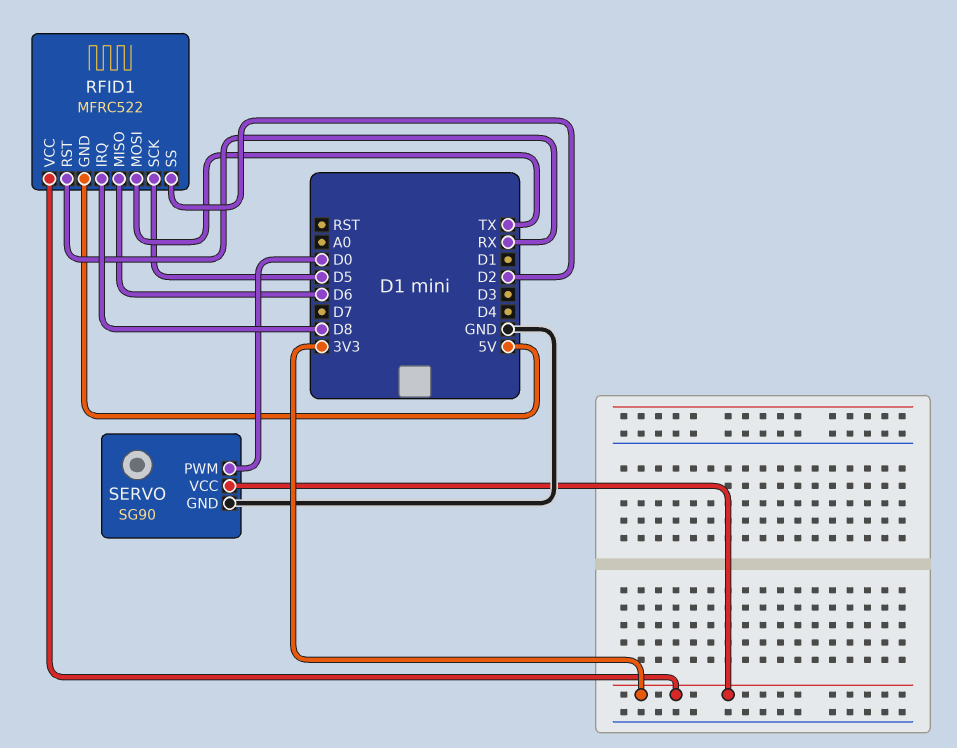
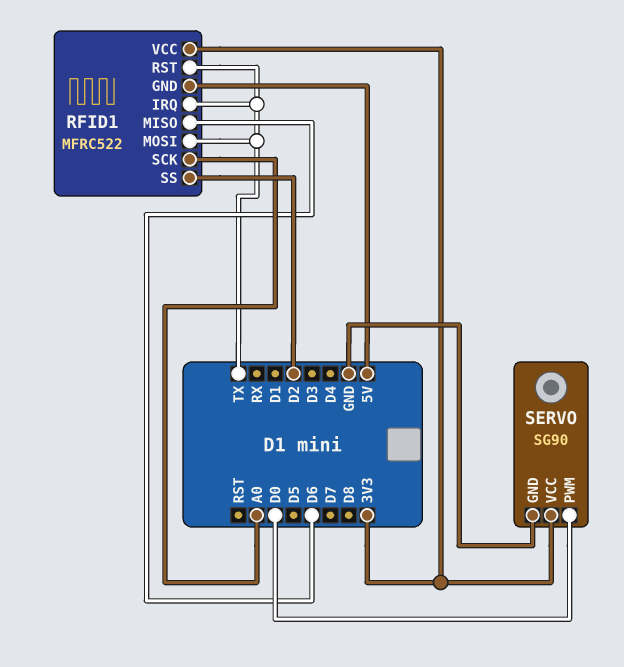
RFID1 pin IRQ: D8 -> TX
RFID1 pin RST: RX -> TX
RFID1 pin SCK: D5 -> A0

